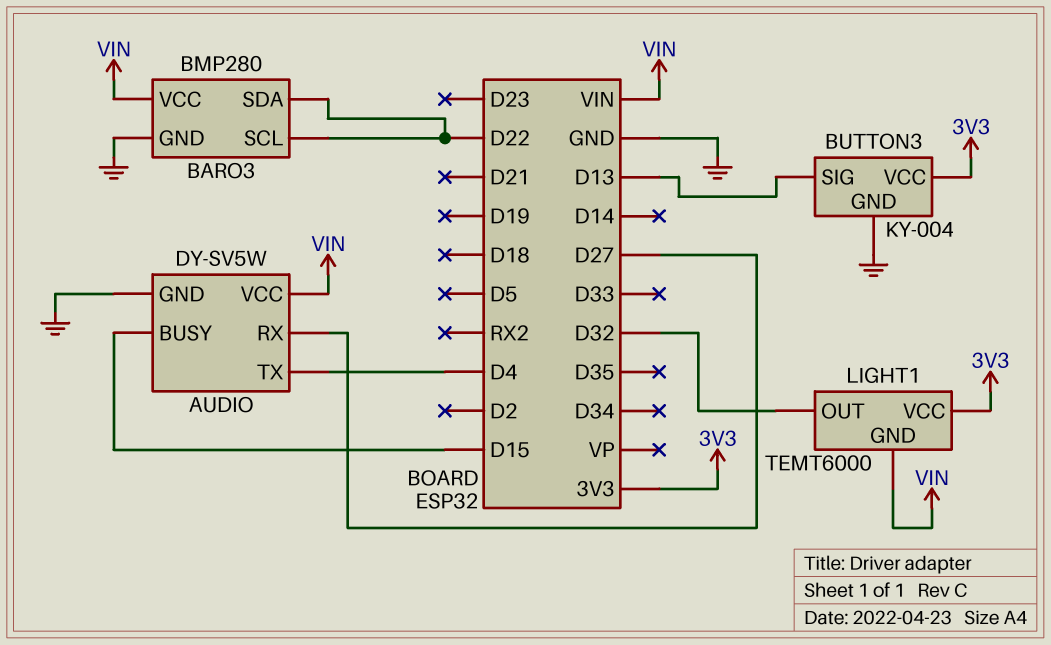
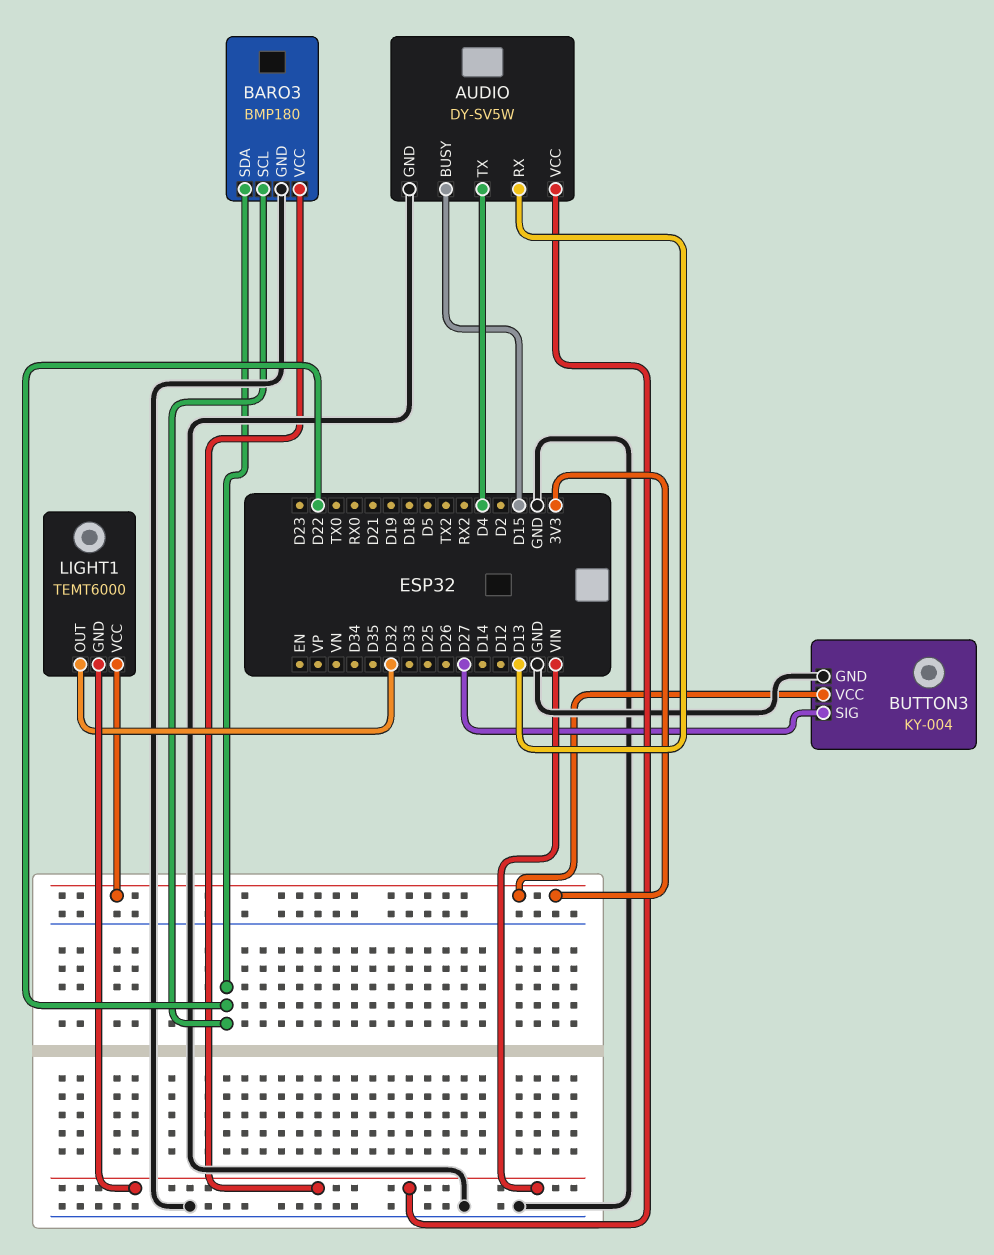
AUDIO pin RX: D27 -> D13
BARO3: BMP280 -> BMP180
BUTTON3 pin SIG: D13 -> D27

